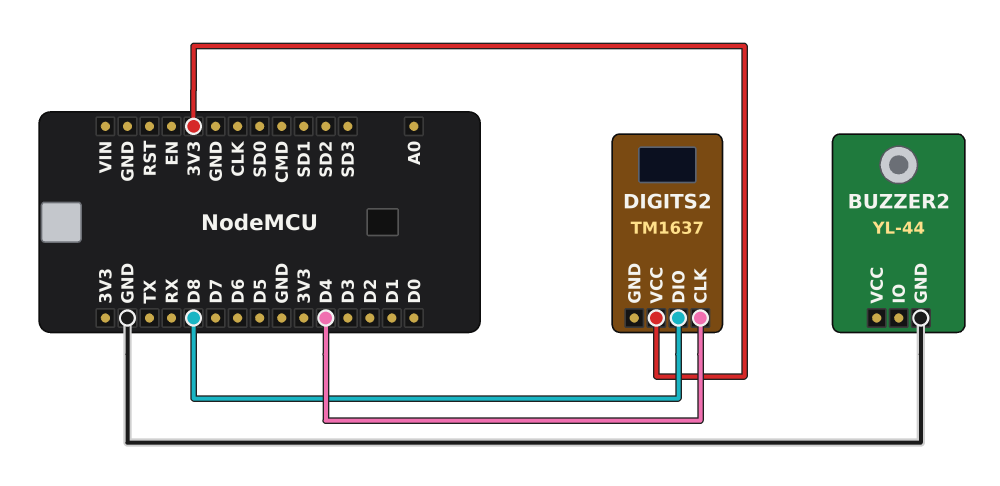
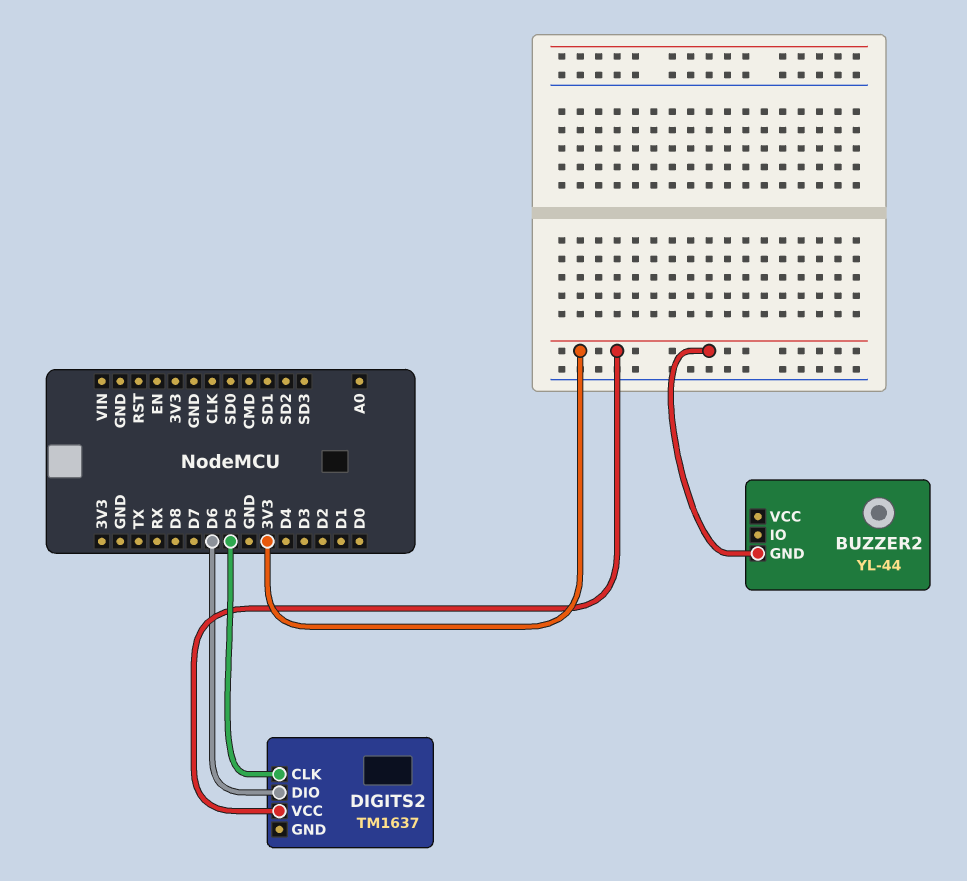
BUZZER2 pin GND: GND -> 3V3
DIGITS2 pin CLK: D4 -> D5
DIGITS2 pin DIO: D8 -> D6

